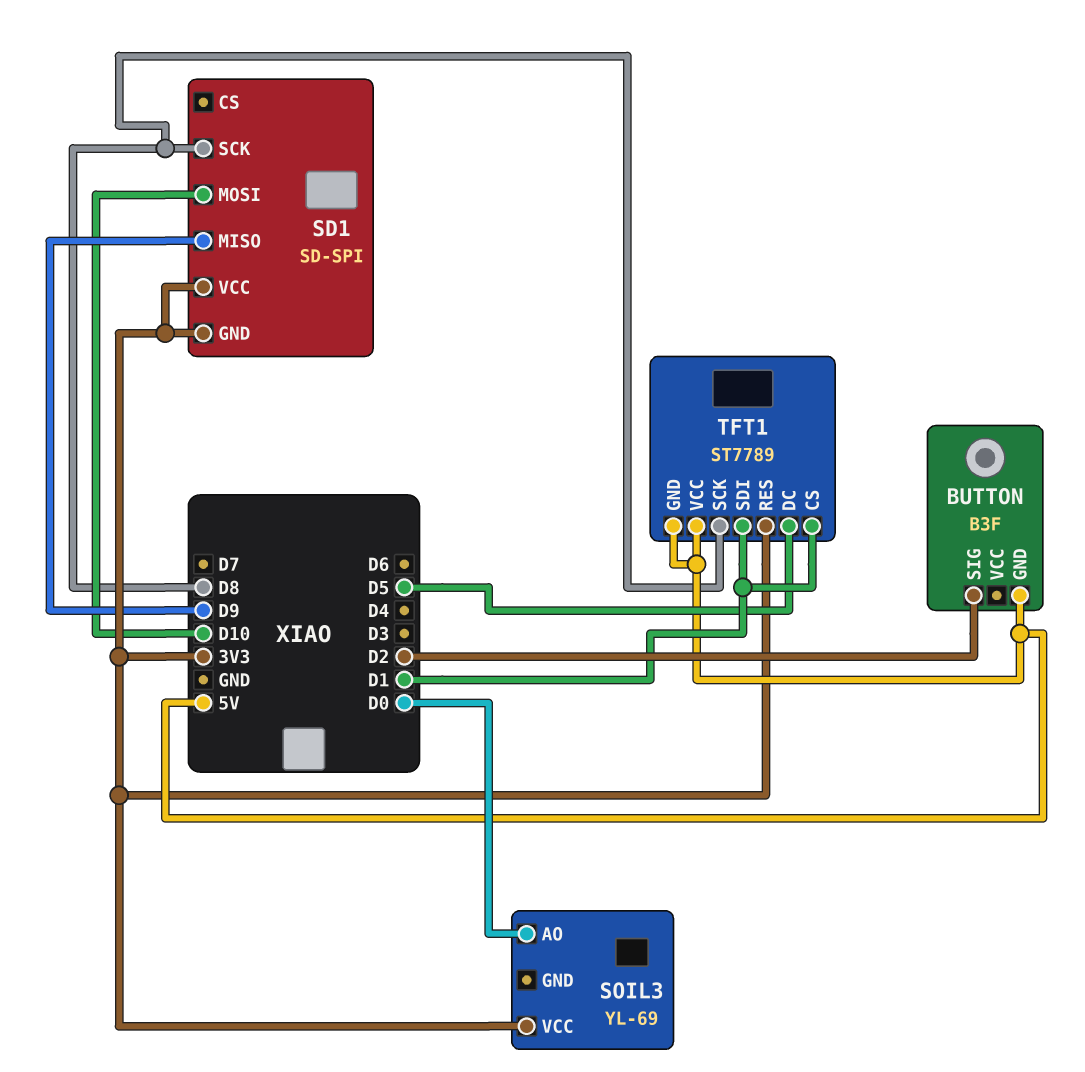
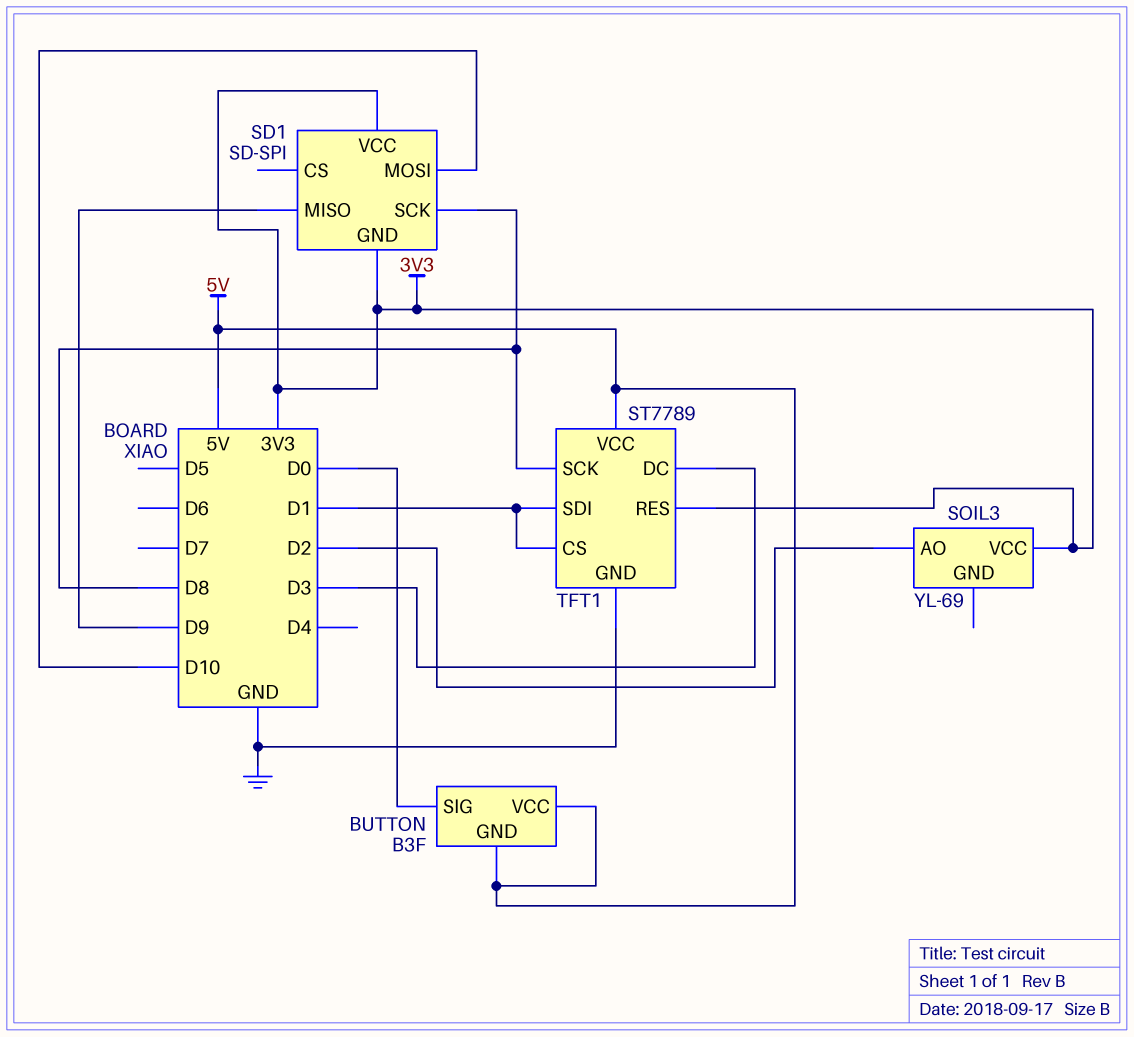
BUTTON pin SIG: D2 -> D0
BUTTON pin VCC: none -> 5V
SOIL3 pin AO: D0 -> D2
TFT1 pin DC: D5 -> D3
TFT1 pin GND: 5V -> GND

